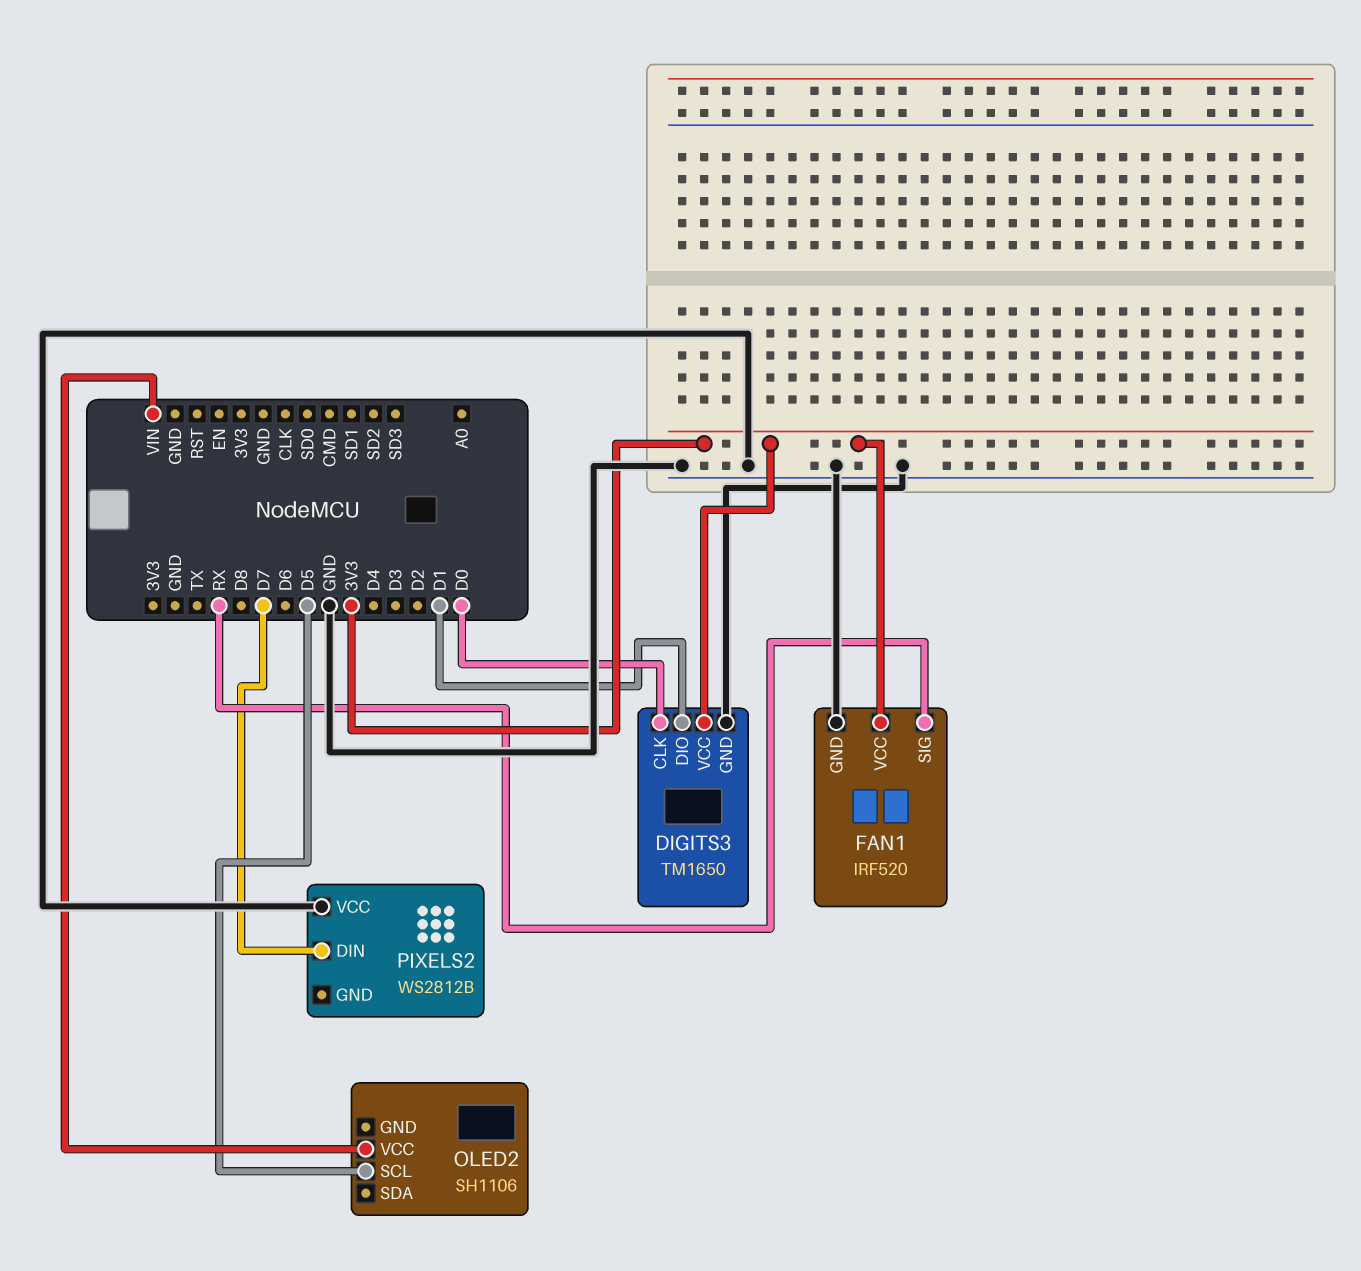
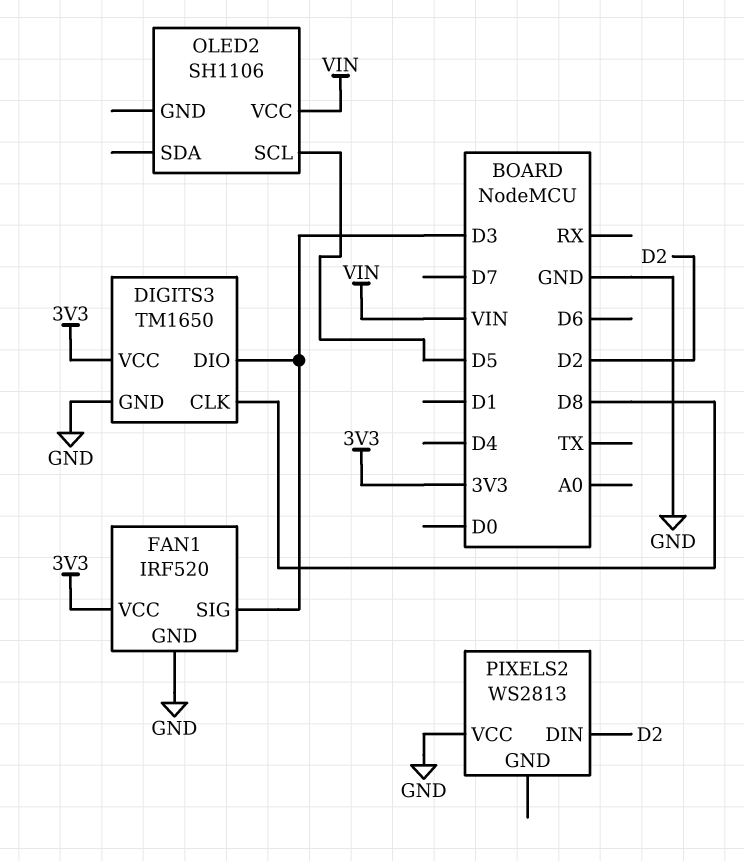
DIGITS3 pin CLK: D0 -> D8
DIGITS3 pin DIO: D1 -> D3
FAN1 pin SIG: RX -> D3
PIXELS2: WS2812B -> WS2813
PIXELS2 pin DIN: D7 -> D2

